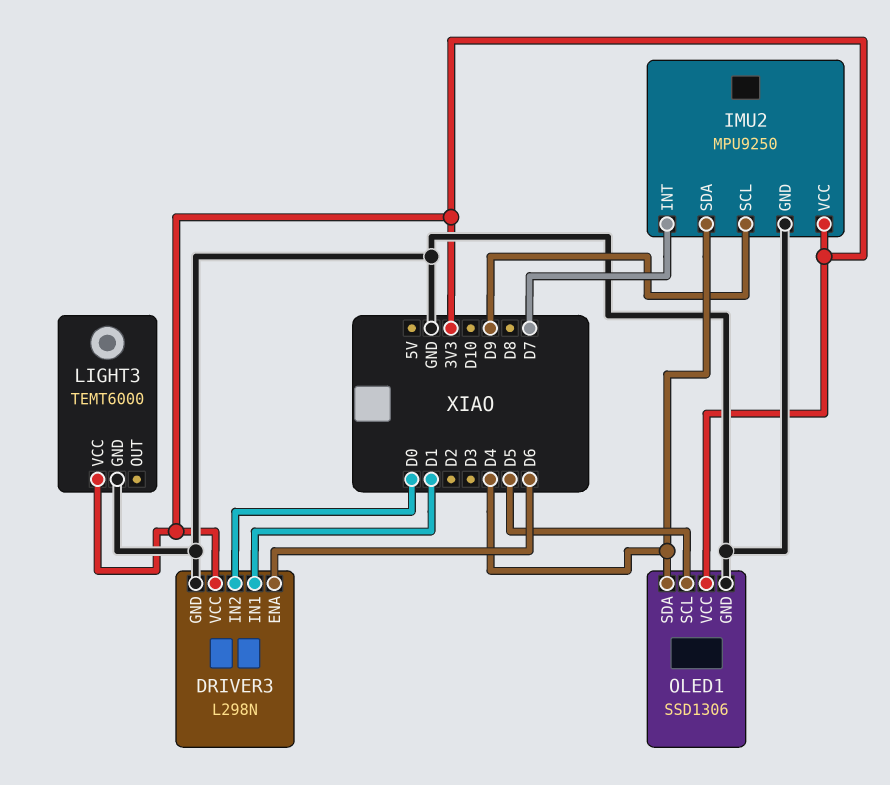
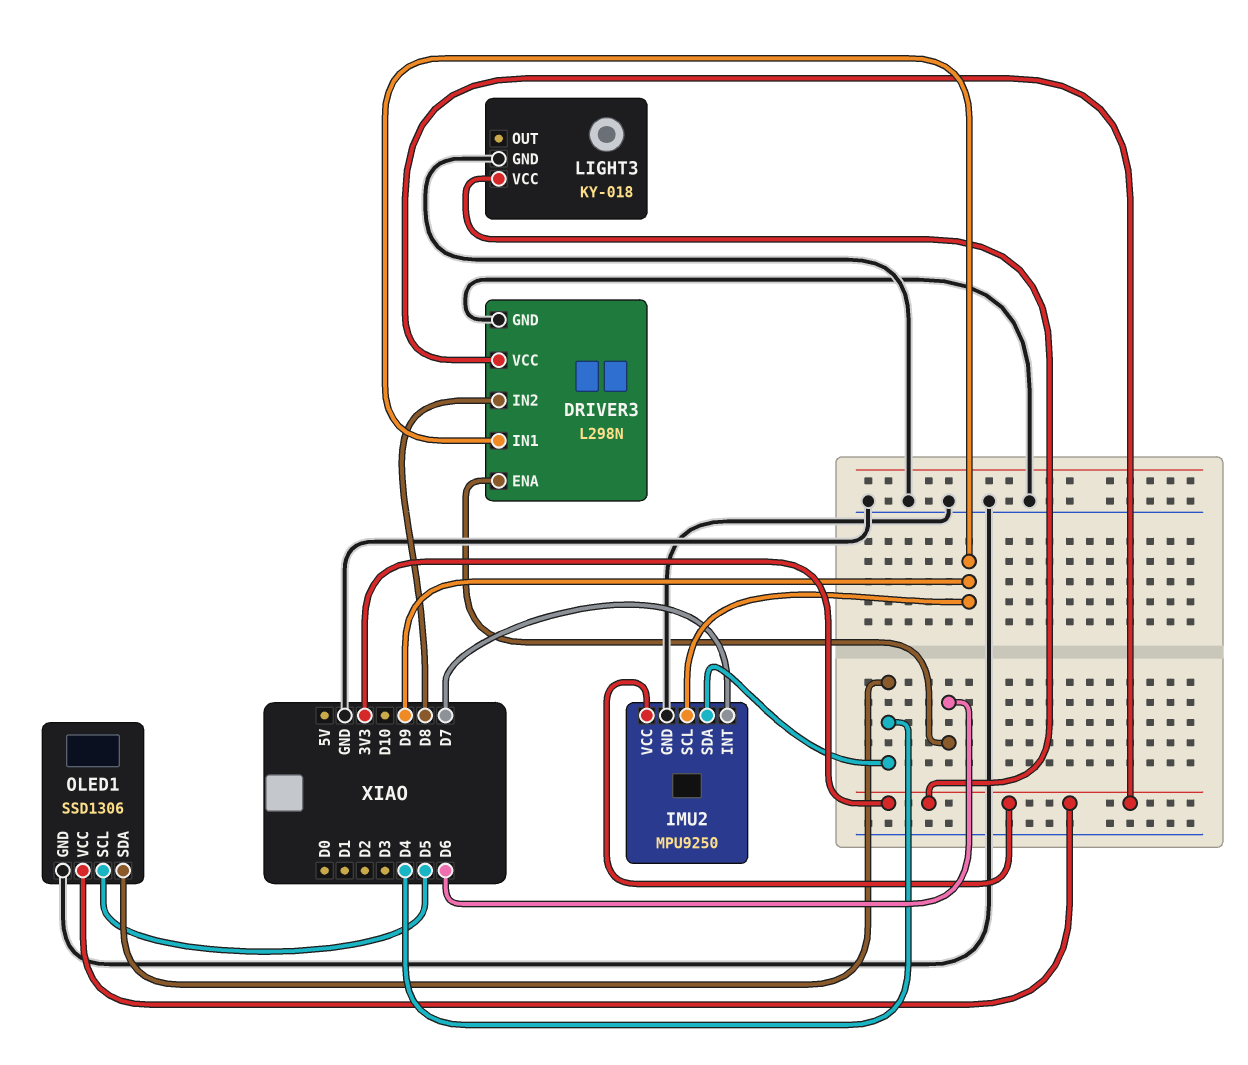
DRIVER3 pin IN1: D1 -> D9
DRIVER3 pin IN2: D0 -> D8
LIGHT3: TEMT6000 -> KY-018

